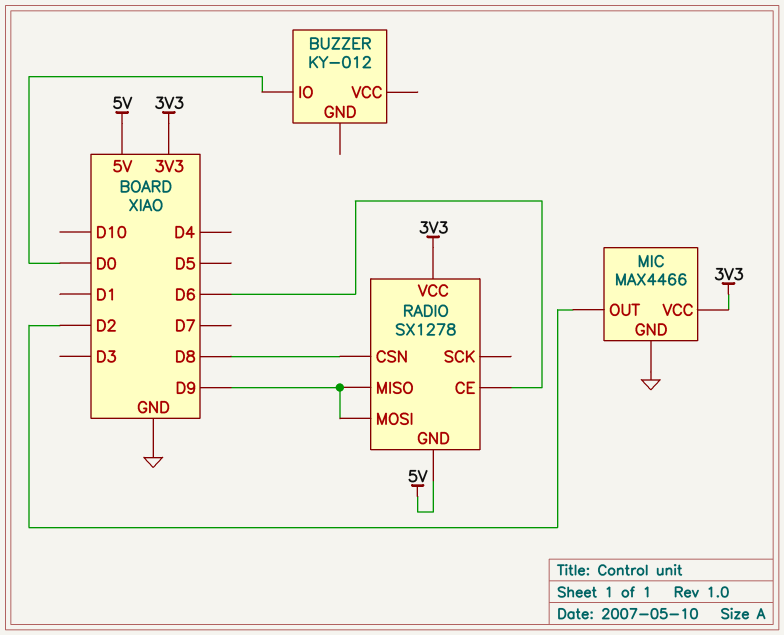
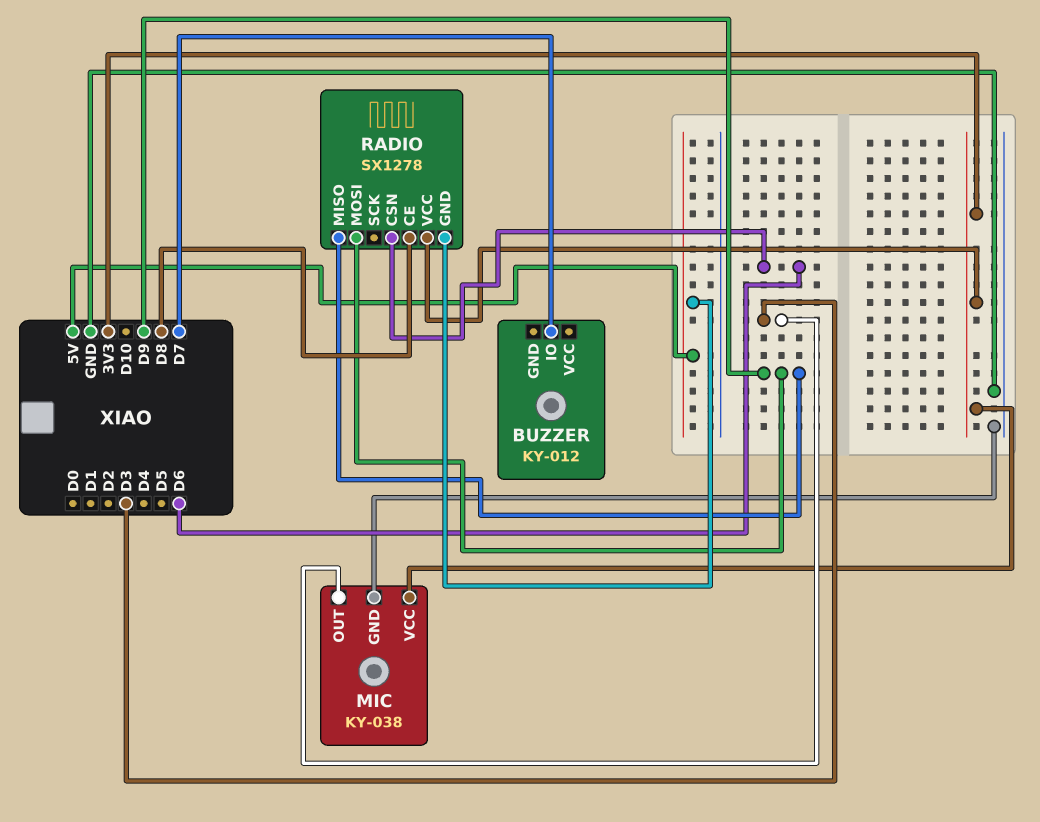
BUZZER pin IO: D0 -> D7
MIC: MAX4466 -> KY-038
MIC pin OUT: D2 -> D3
RADIO pin CE: D6 -> D8
RADIO pin CSN: D8 -> D6

